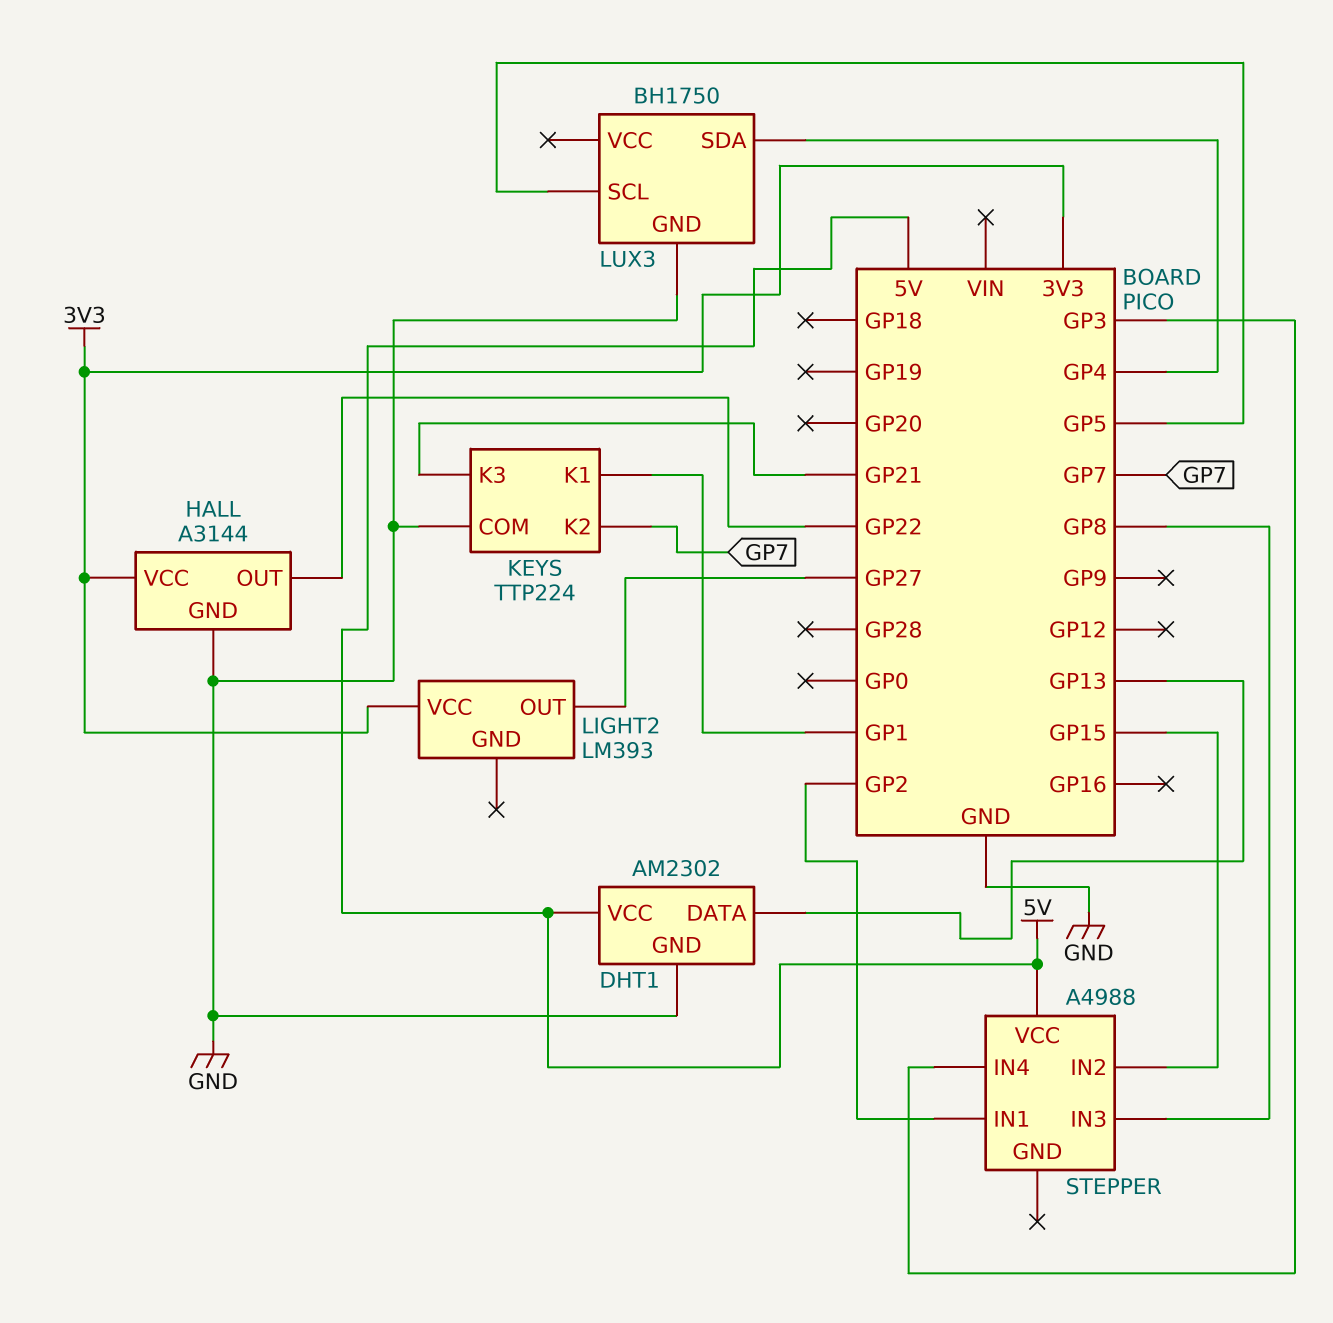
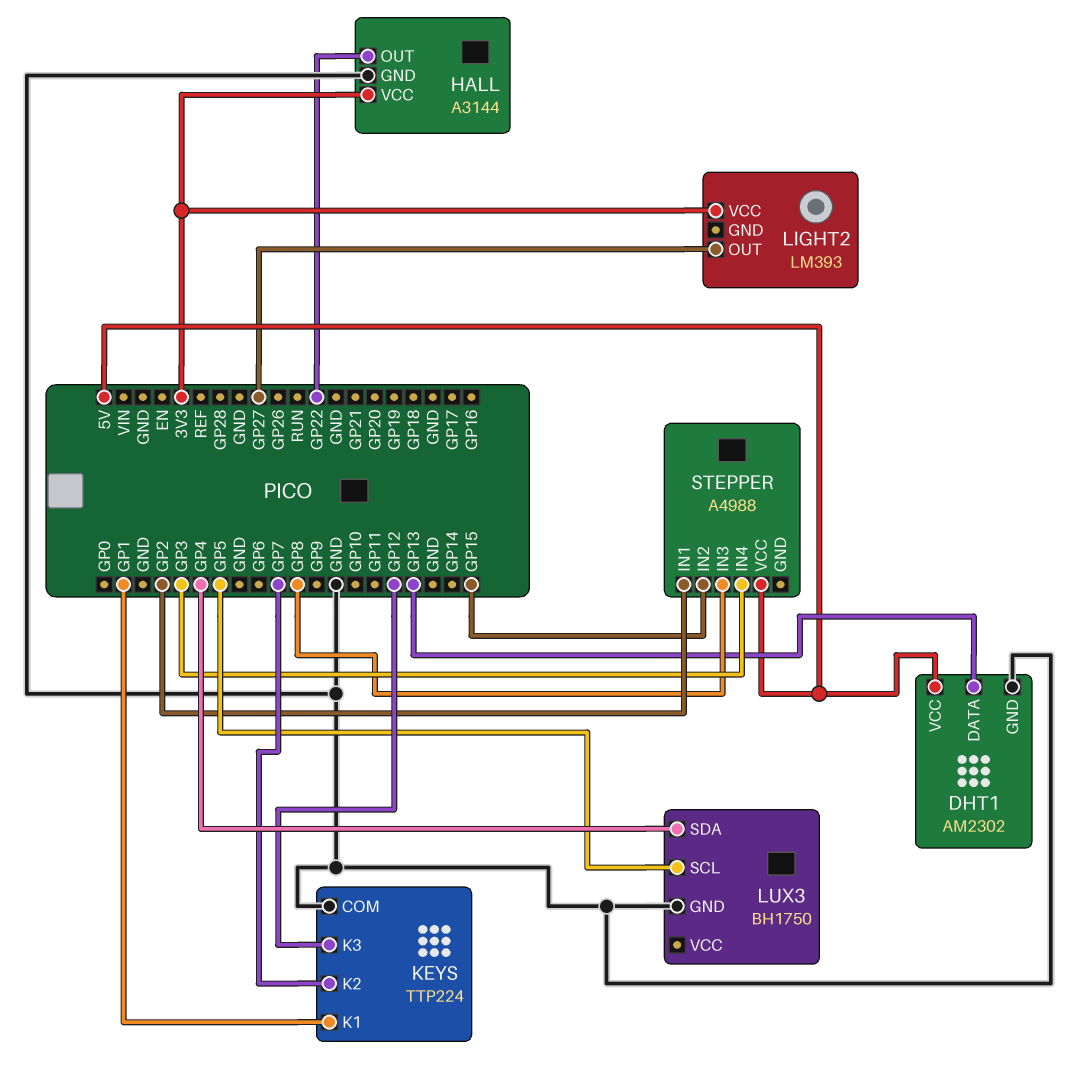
KEYS pin K3: GP21 -> GP12

